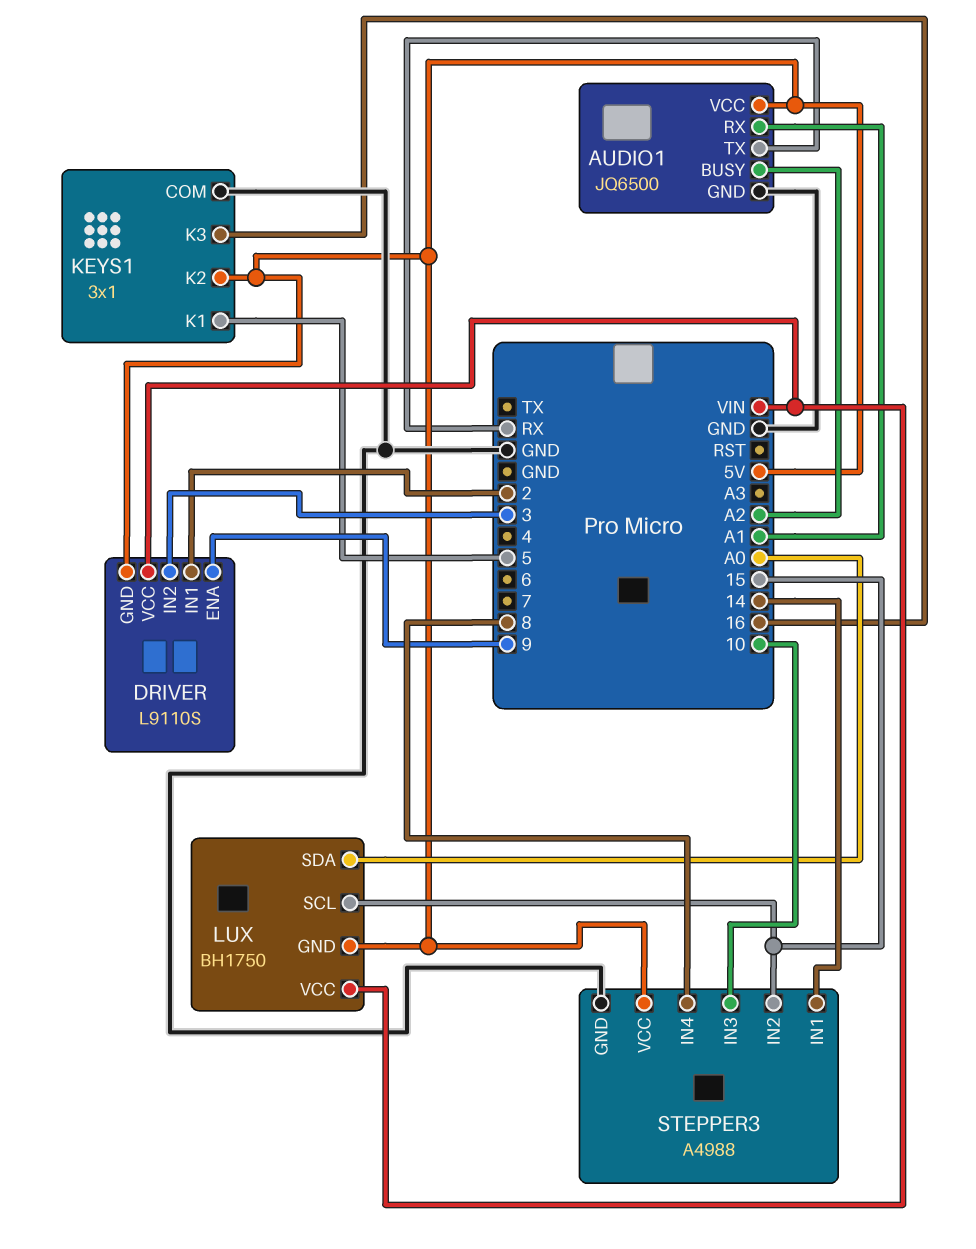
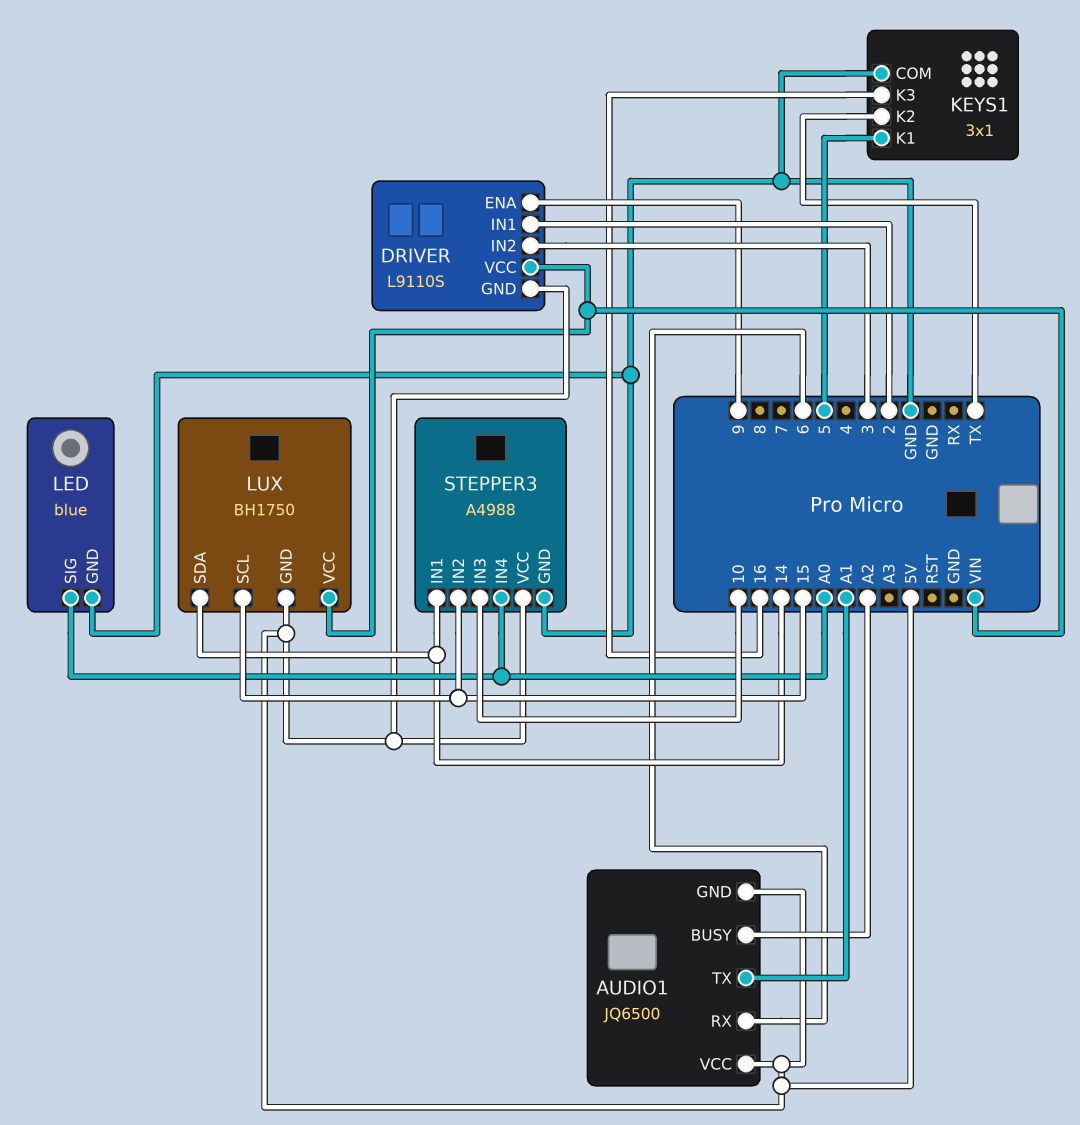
AUDIO1 pin GND: GND -> 5V
AUDIO1 pin RX: A1 -> 6
AUDIO1 pin TX: RX -> A1
KEYS1 pin K2: 5V -> TX
LED: none -> blue
LED pin GND: none -> GND
LED pin SIG: none -> A0
LUX pin SDA: A0 -> 14
STEPPER3 pin IN4: 8 -> A0

